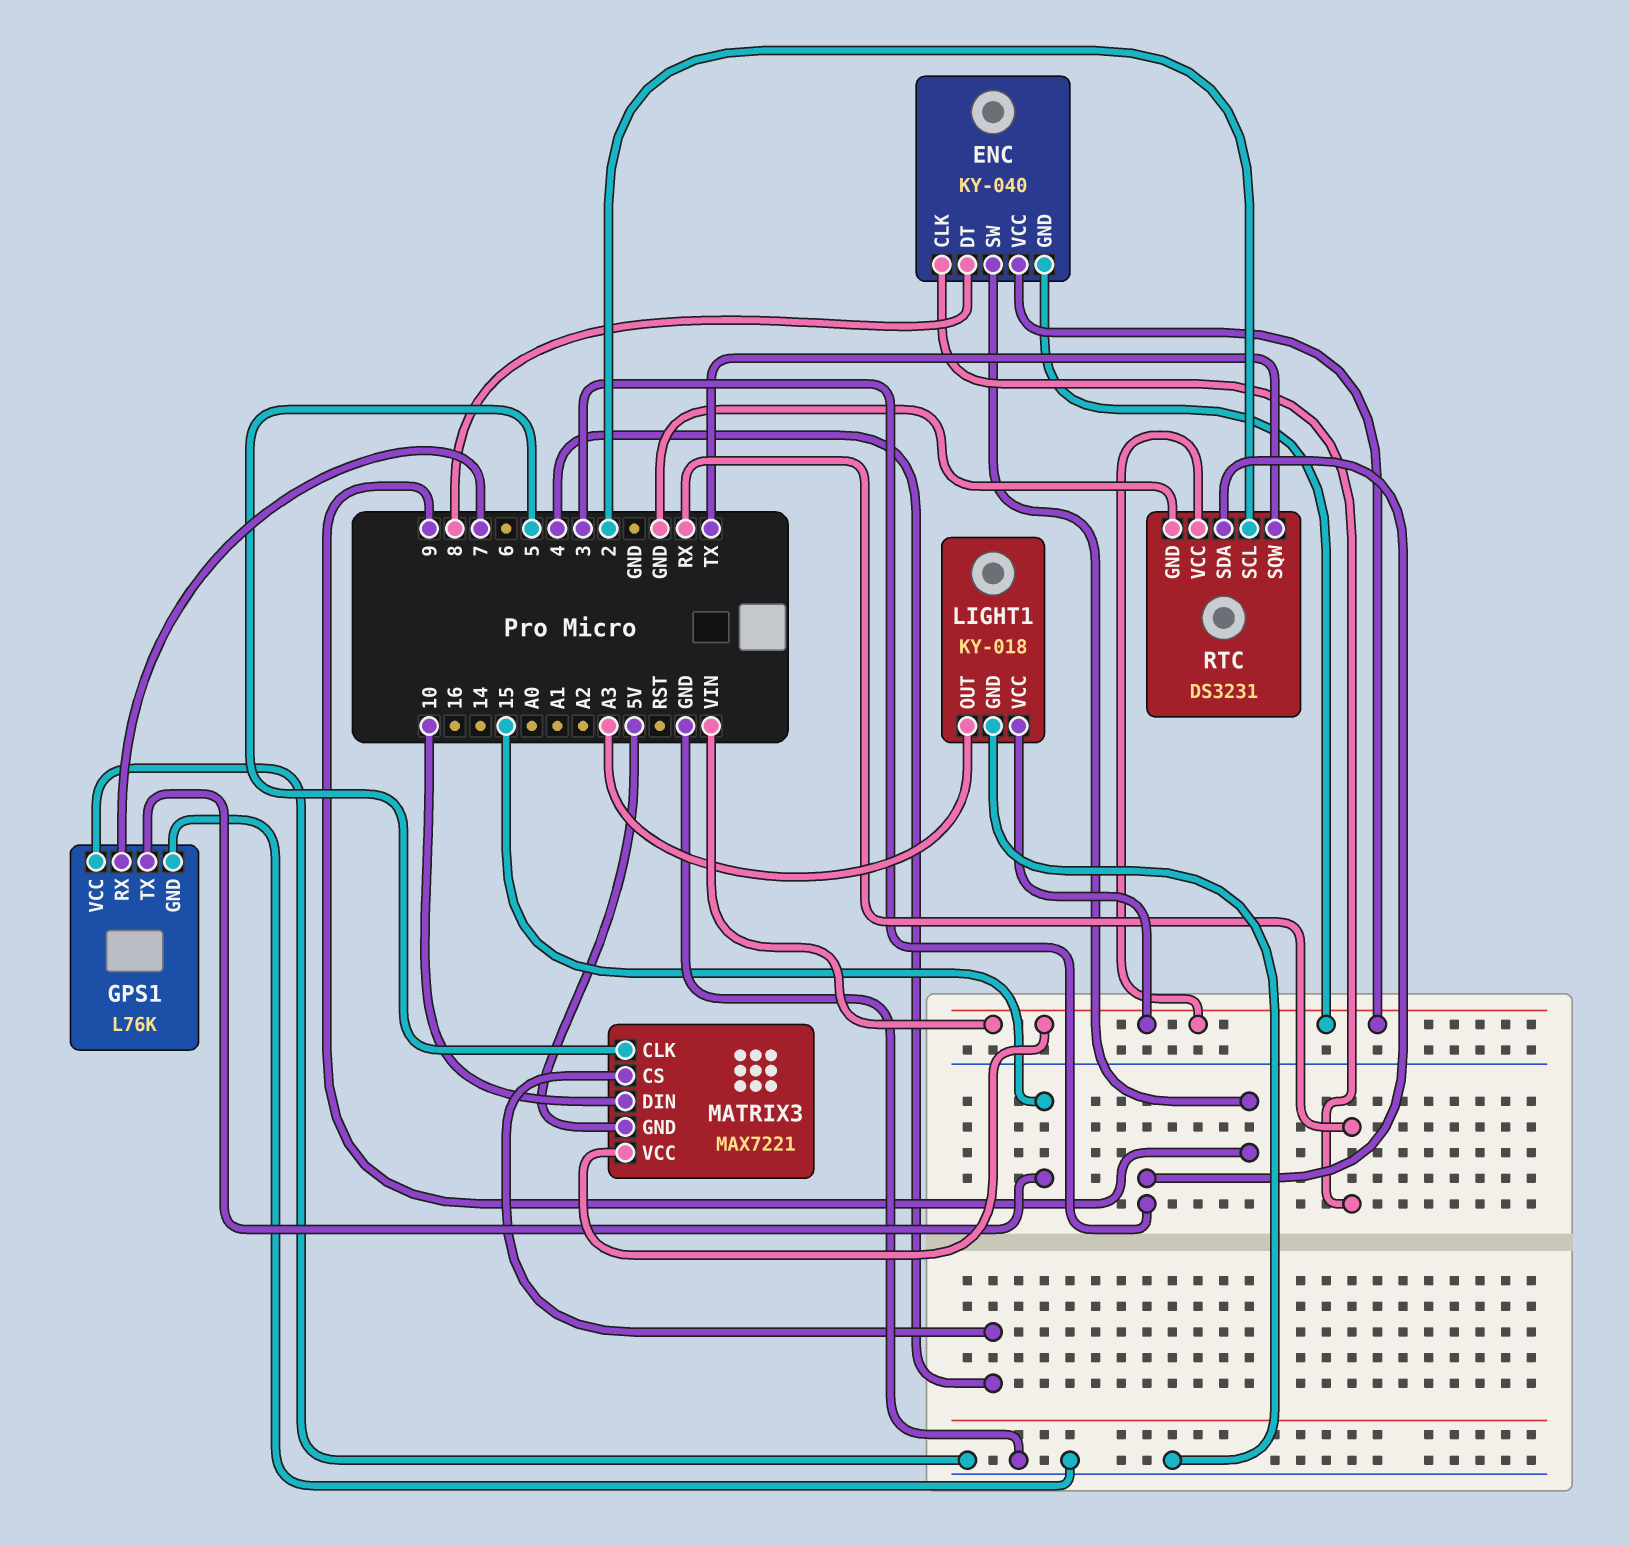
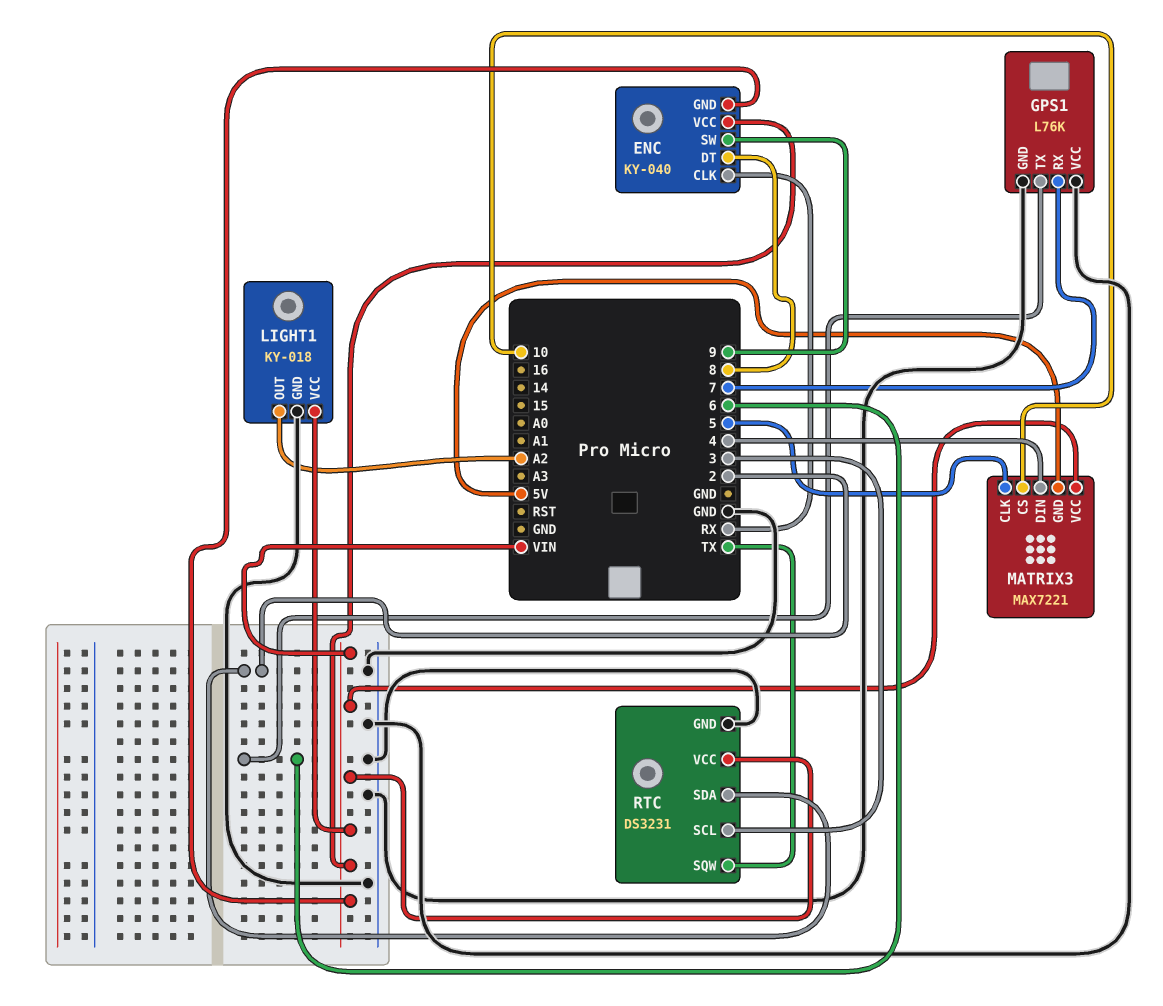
GPS1 pin TX: 15 -> 6
LIGHT1 pin OUT: A3 -> A2
MATRIX3 pin CS: 4 -> 10
MATRIX3 pin DIN: 10 -> 4
RTC pin SCL: 2 -> 3
RTC pin SDA: 3 -> 2

